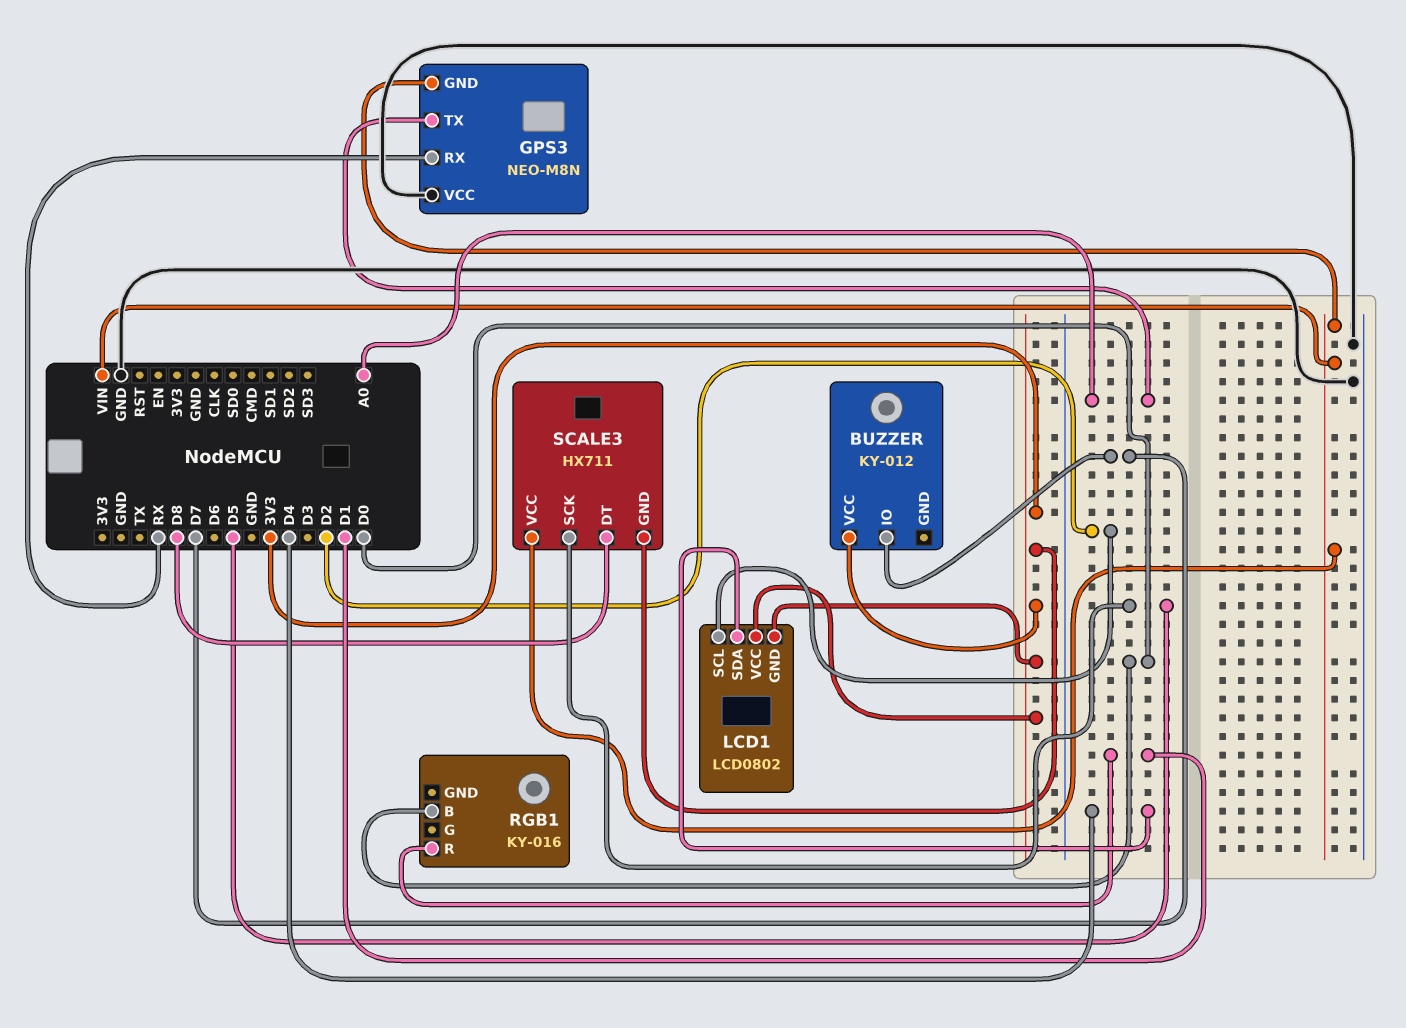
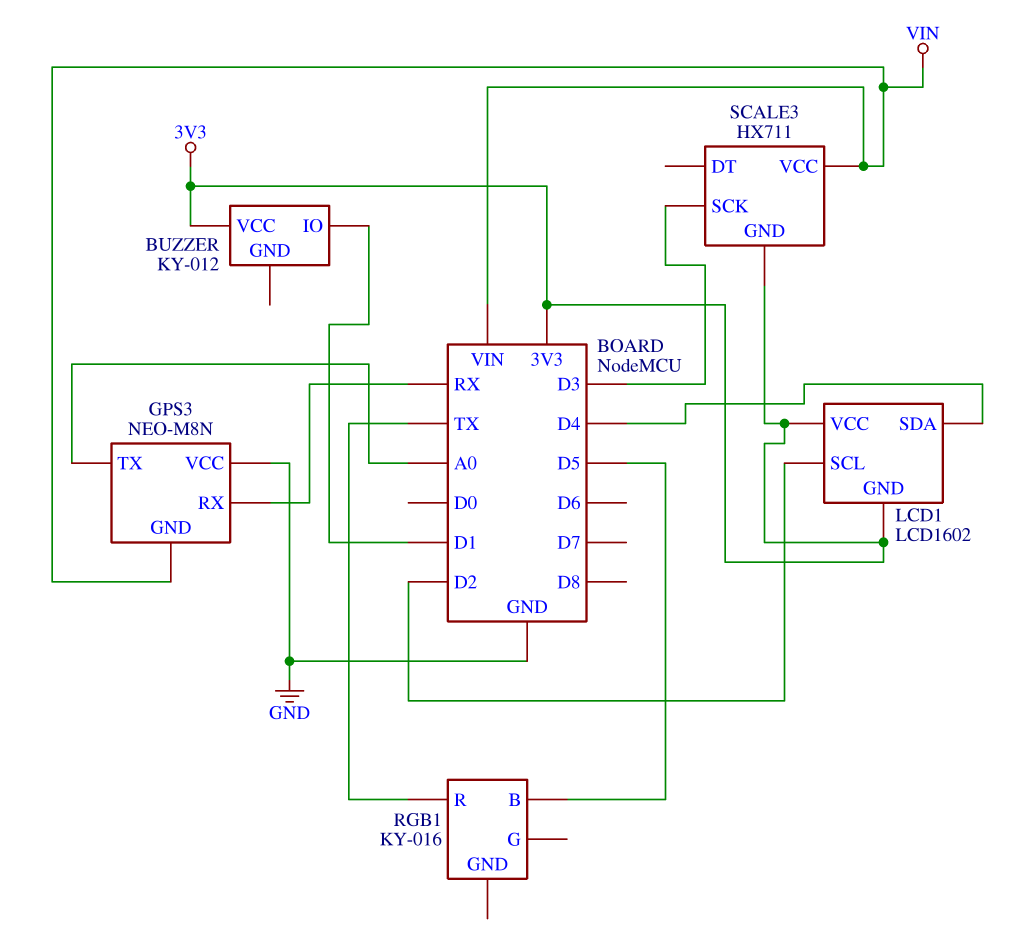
BUZZER pin IO: D7 -> D1
LCD1: LCD0802 -> LCD1602
RGB1 pin B: D0 -> D5
RGB1 pin R: D1 -> TX
SCALE3 pin DT: D8 -> none
SCALE3 pin SCK: D5 -> D3

